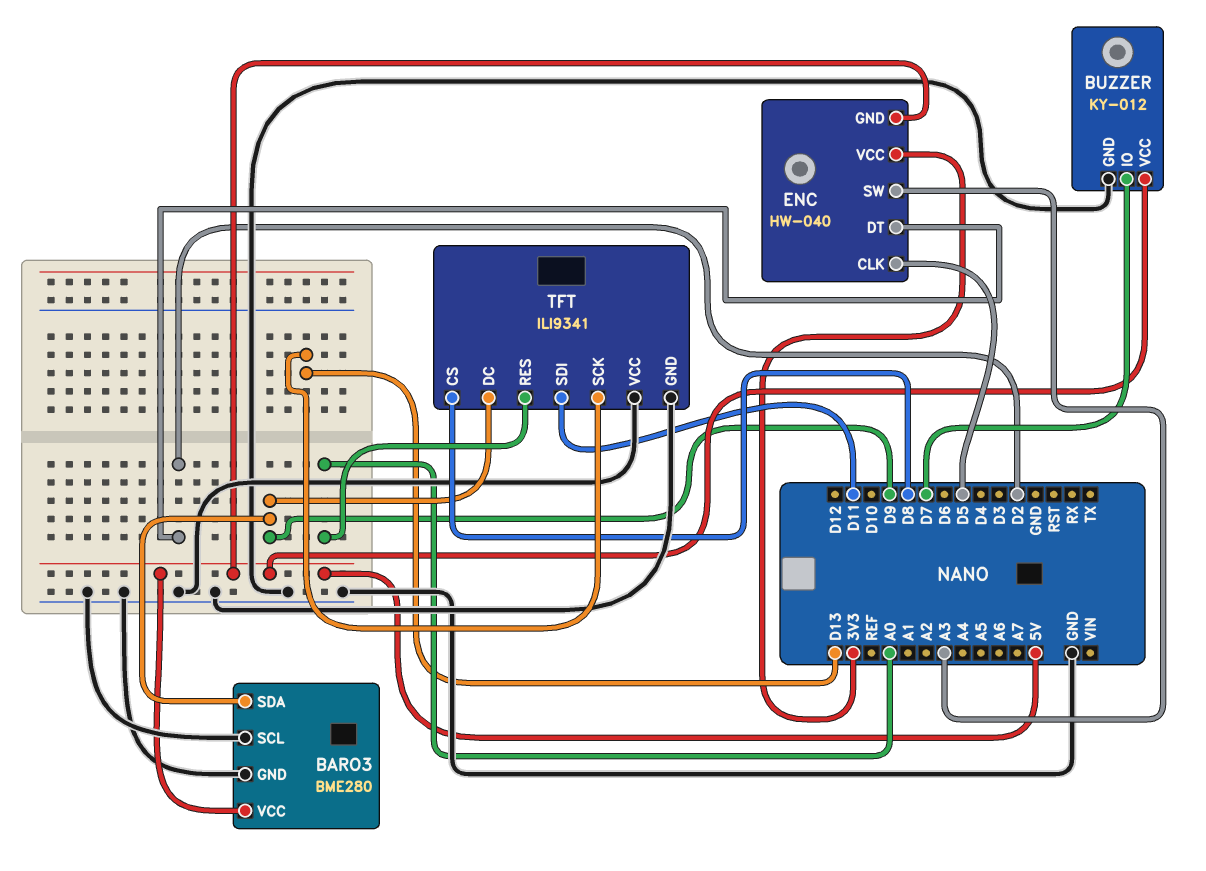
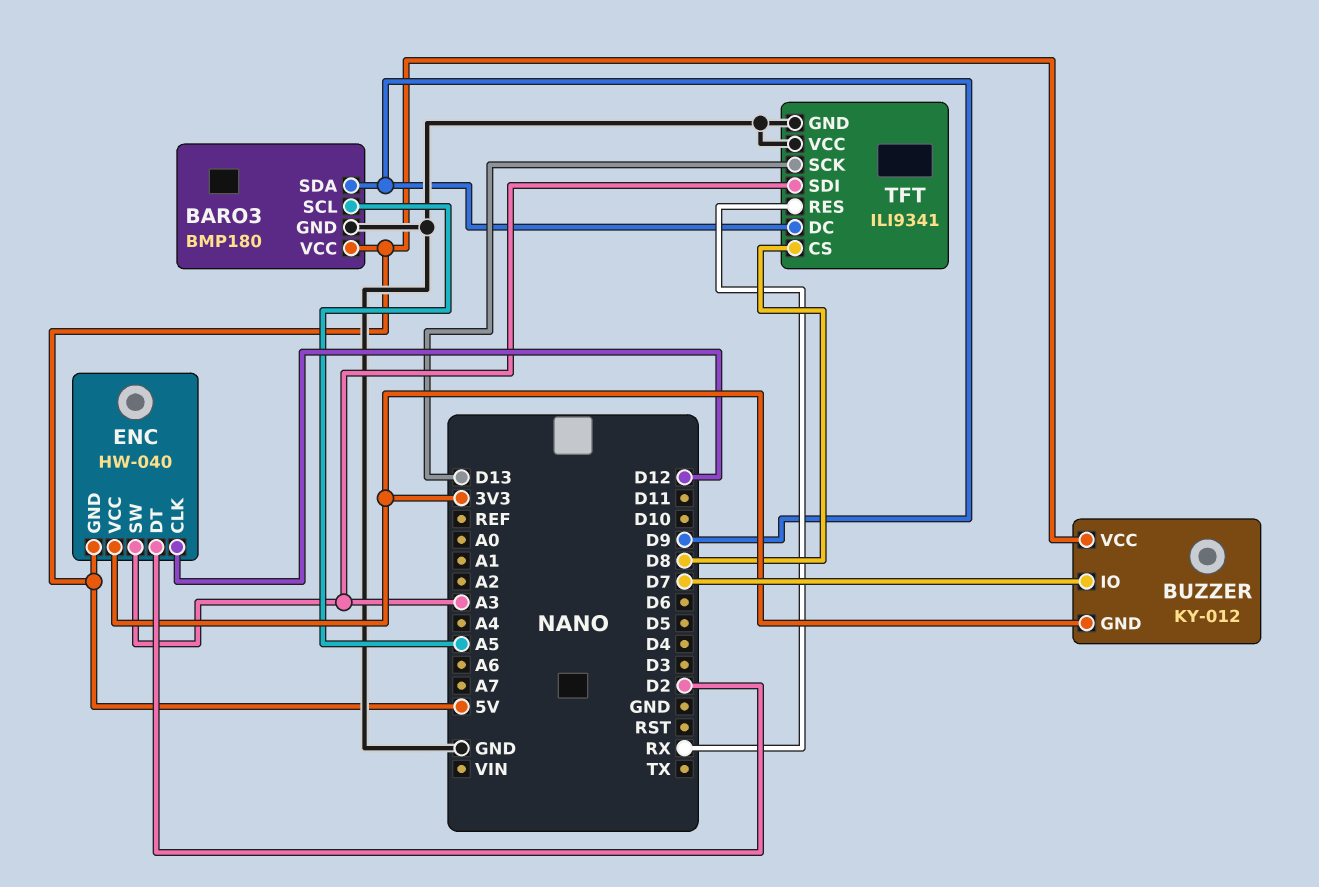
BARO3: BME280 -> BMP180
BARO3 pin SCL: GND -> A5
BUZZER pin GND: GND -> 3V3
ENC pin CLK: D5 -> D12
TFT pin RES: A0 -> RX
TFT pin SDI: D11 -> A3

